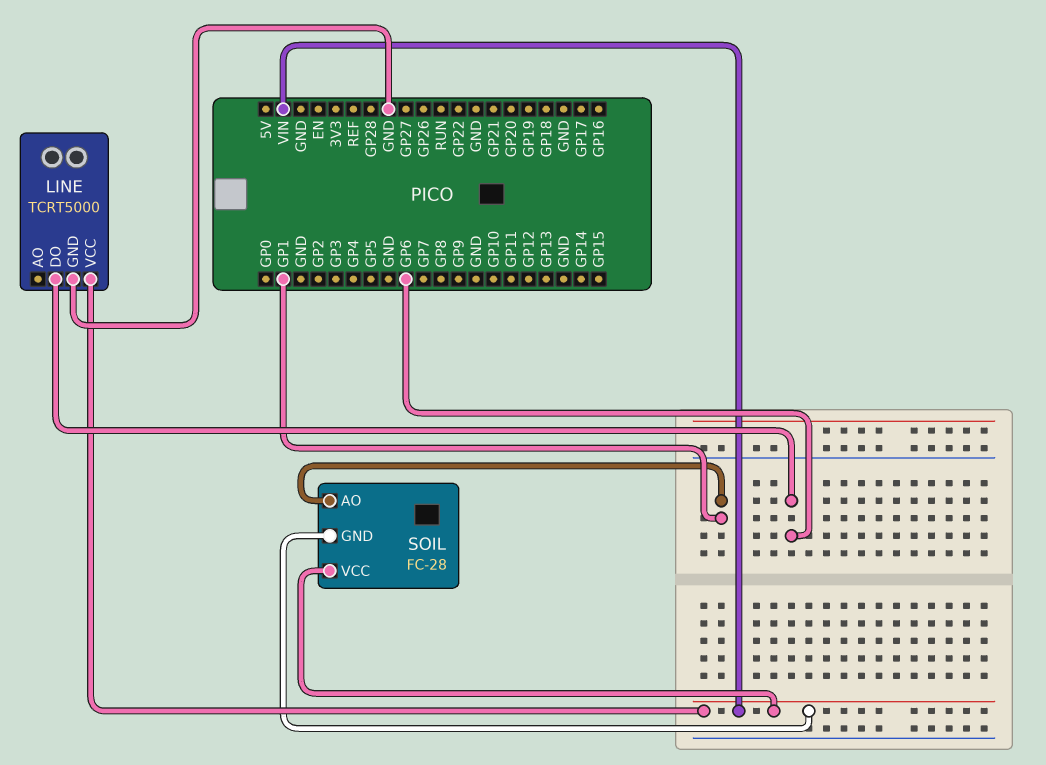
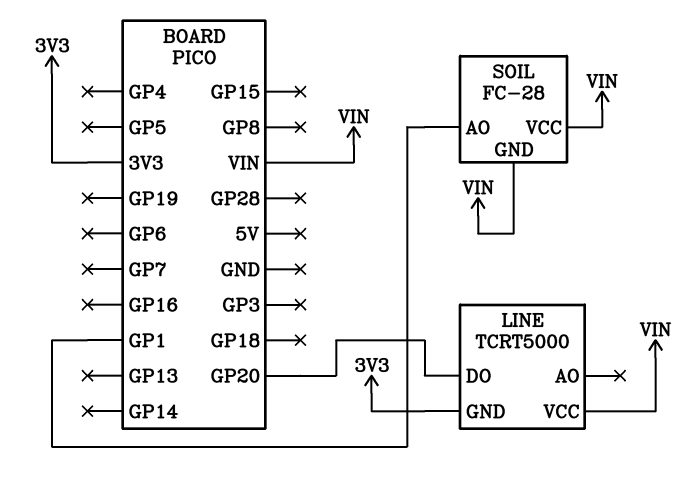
LINE pin DO: GP6 -> GP20
LINE pin GND: GND -> 3V3

